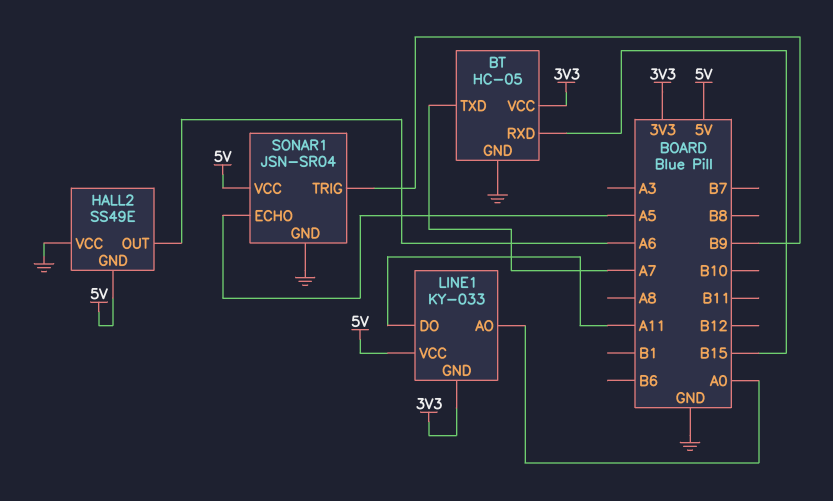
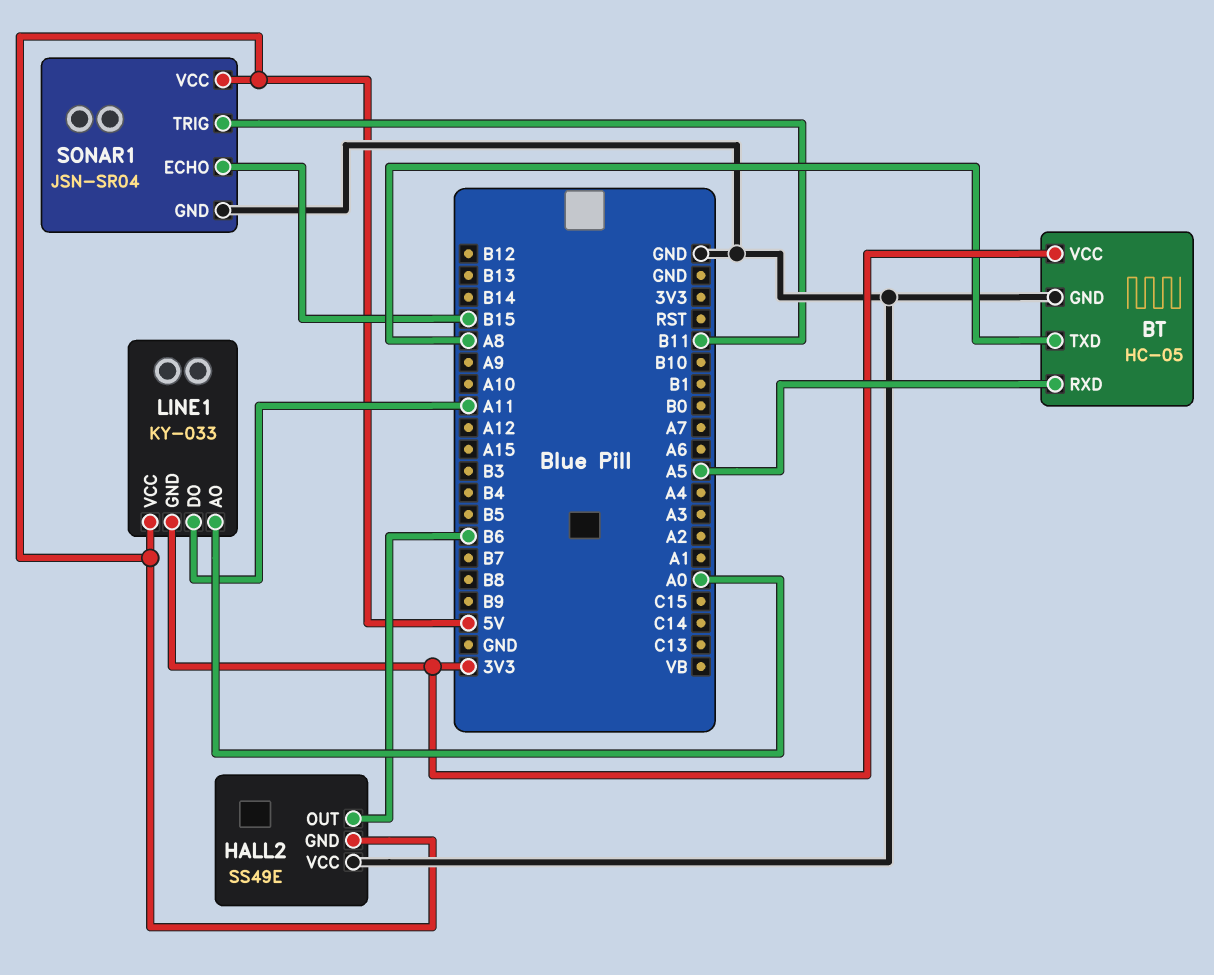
BT pin RXD: B15 -> A5
BT pin TXD: A7 -> A8
HALL2 pin OUT: A6 -> B6
SONAR1 pin ECHO: A5 -> B15
SONAR1 pin TRIG: B9 -> B11

